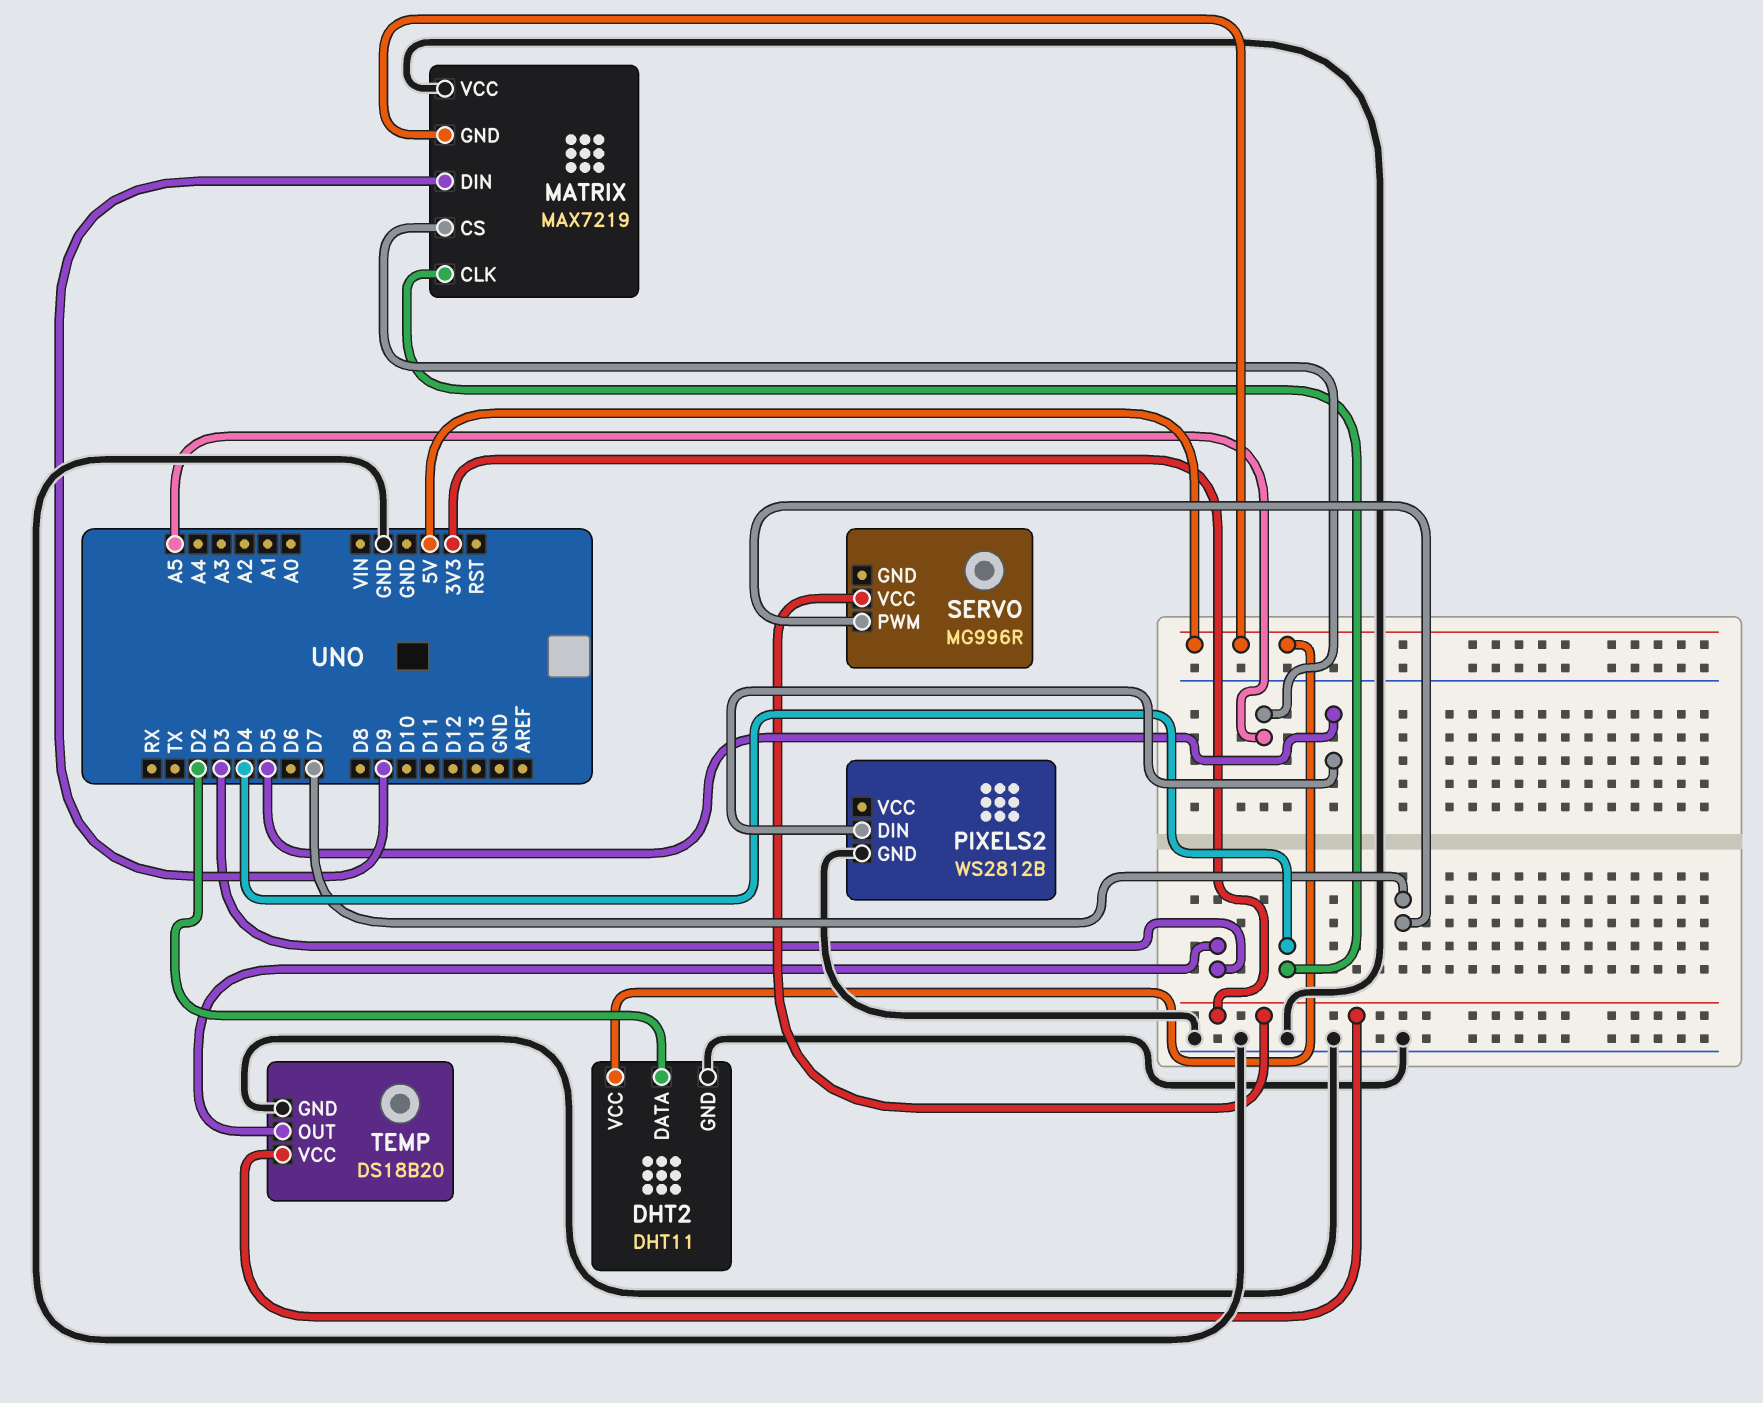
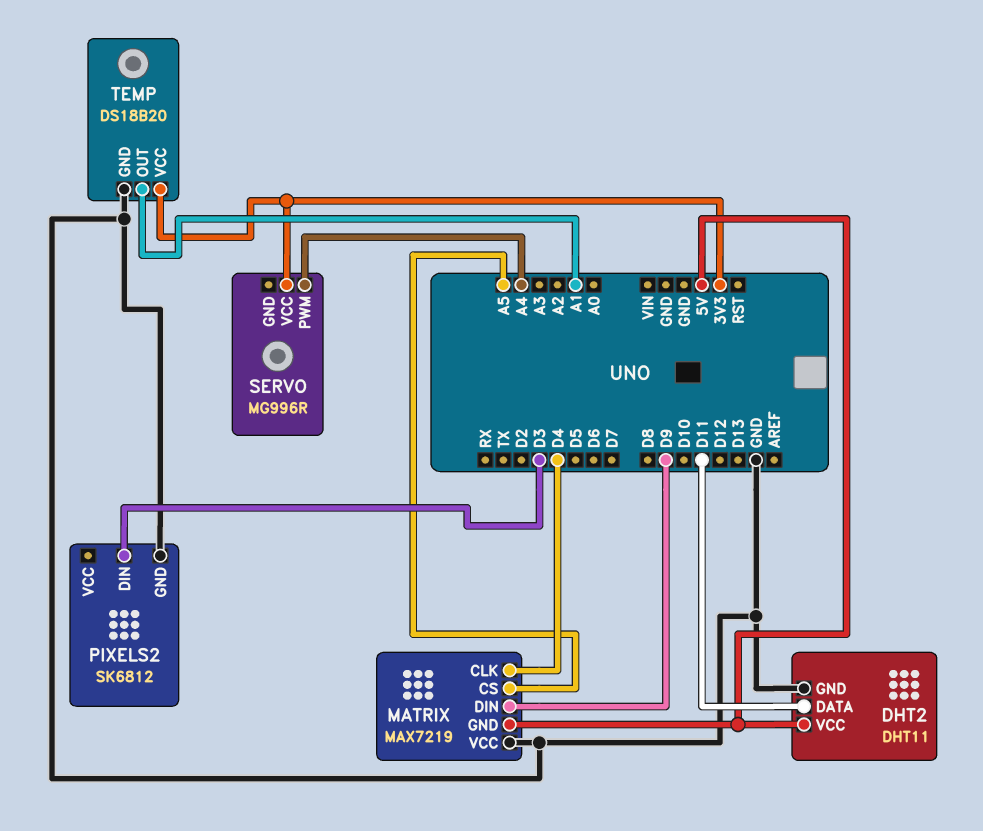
DHT2 pin DATA: D2 -> D11
PIXELS2: WS2812B -> SK6812
PIXELS2 pin DIN: D5 -> D3
SERVO pin PWM: D7 -> A4
TEMP pin OUT: D3 -> A1

